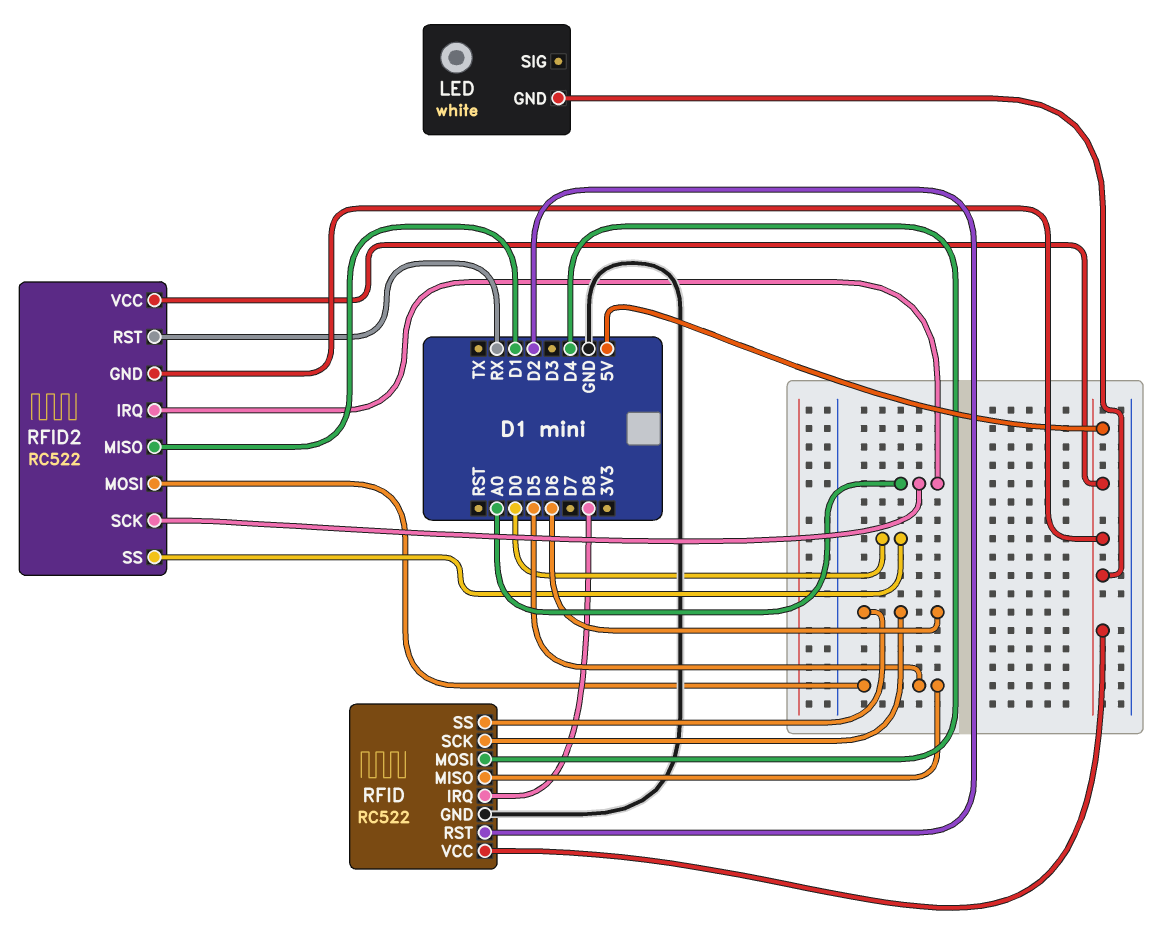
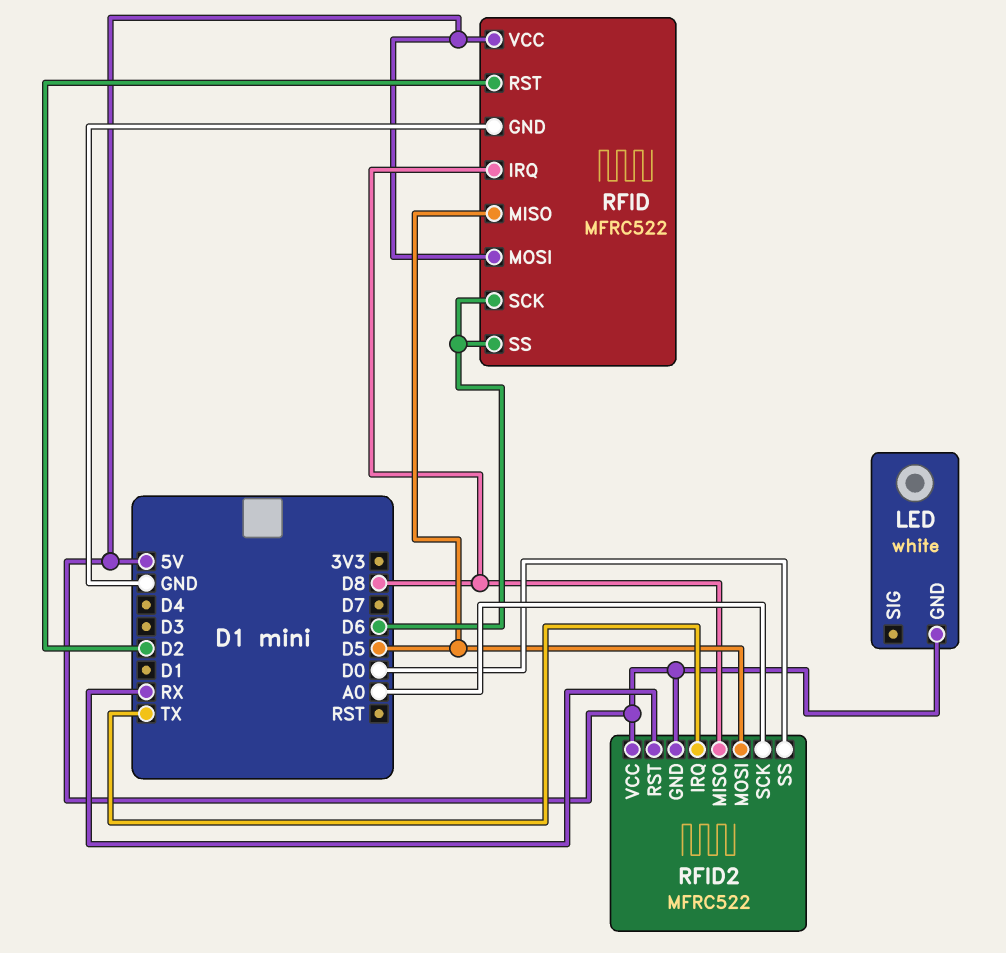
RFID: RC522 -> MFRC522
RFID pin MOSI: D4 -> 5V
RFID2: RC522 -> MFRC522
RFID2 pin IRQ: A0 -> TX
RFID2 pin MISO: D1 -> D8

